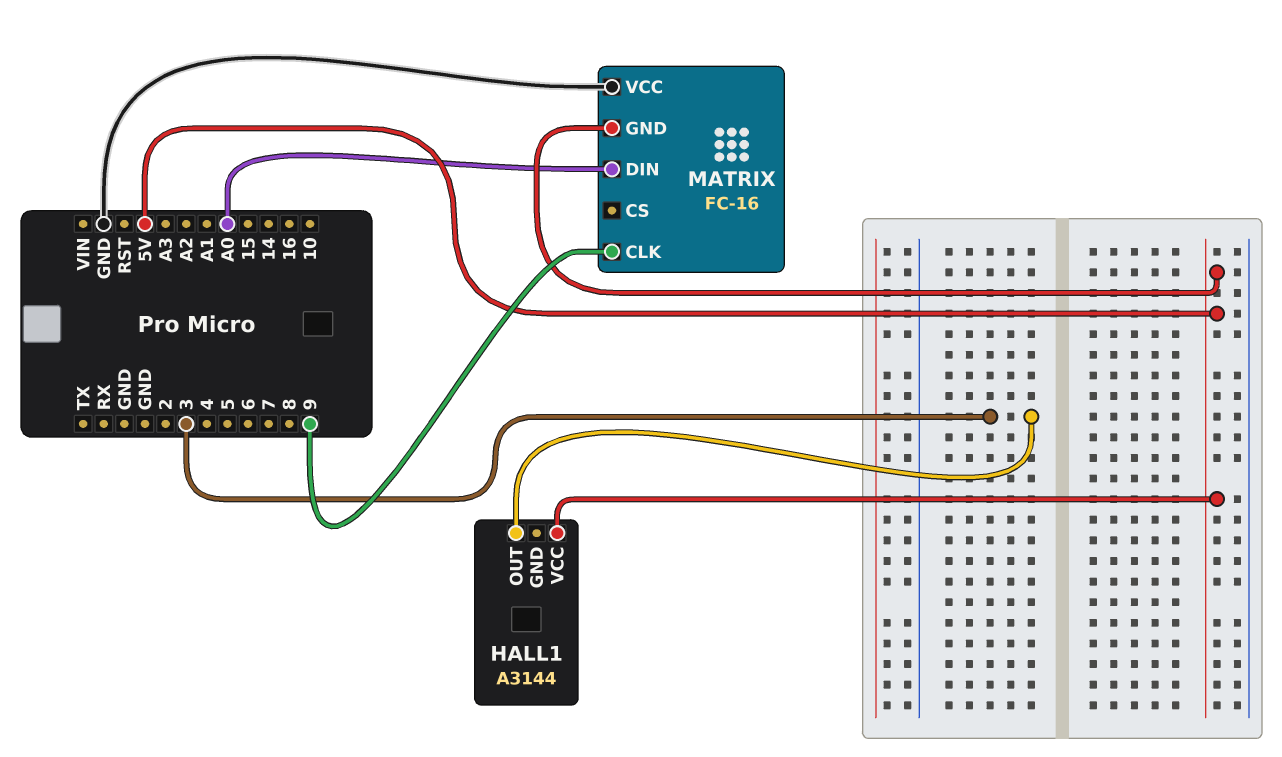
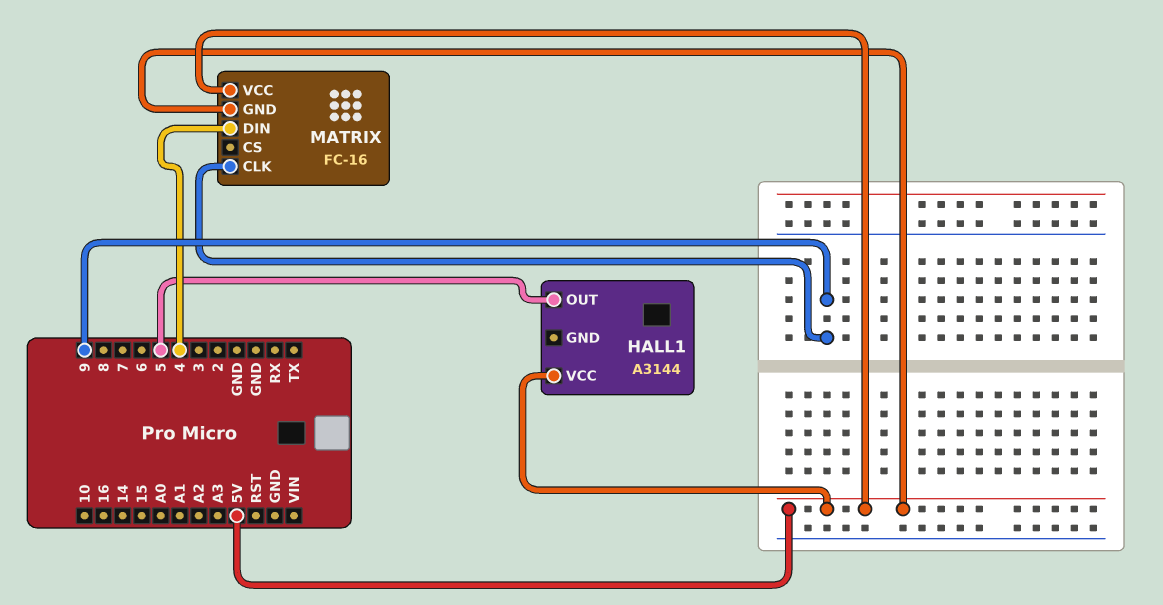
HALL1 pin OUT: 3 -> 5
MATRIX pin DIN: A0 -> 4
MATRIX pin VCC: GND -> 5V

